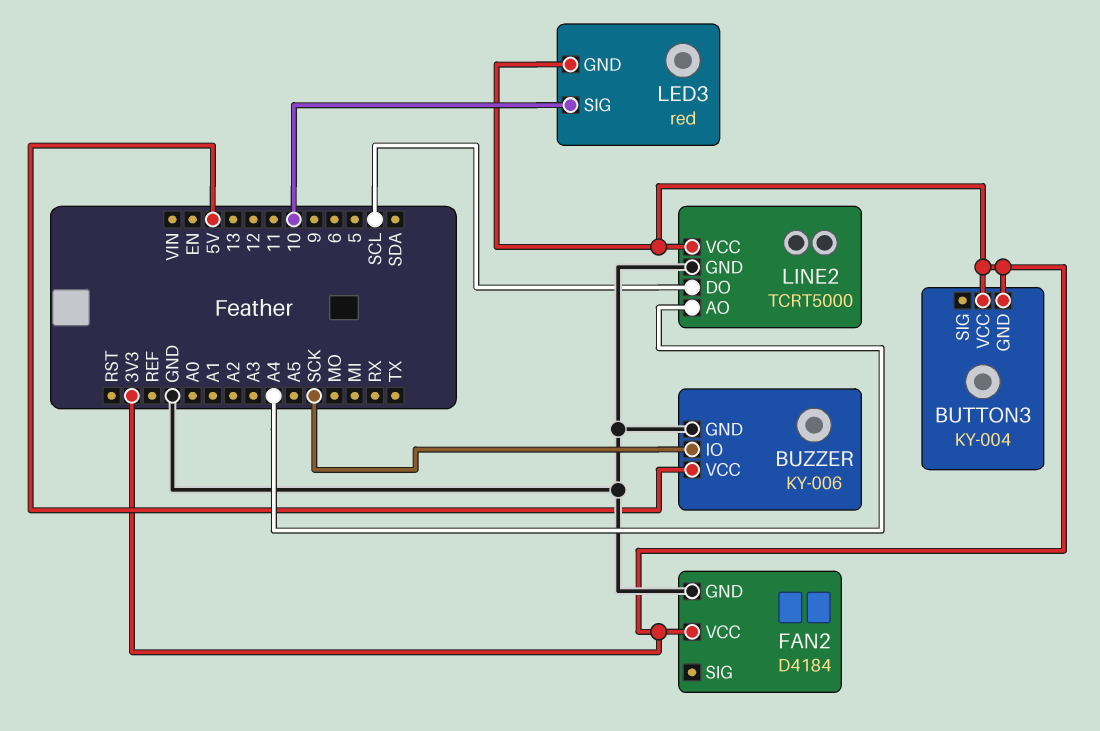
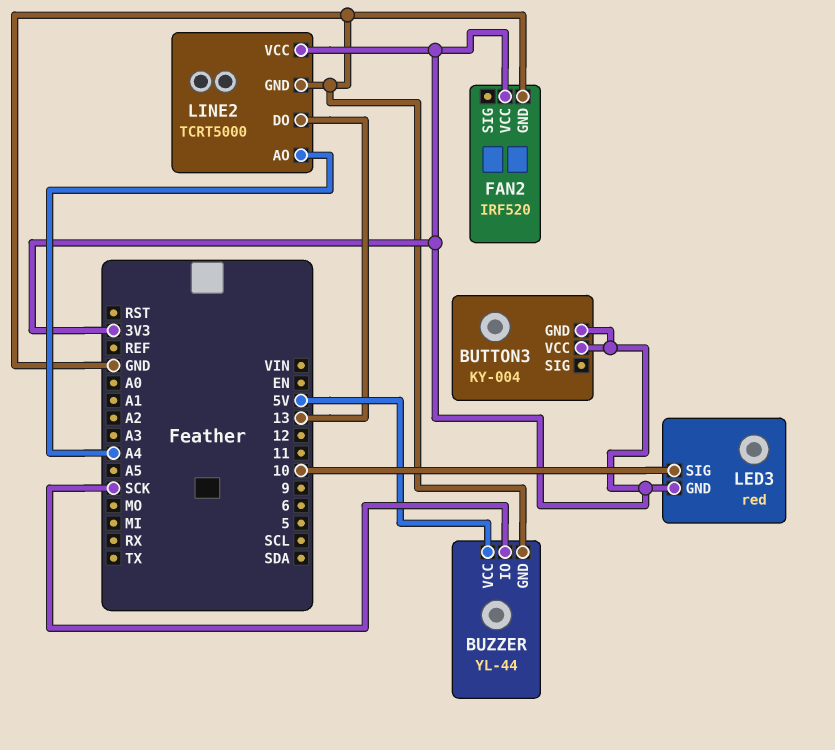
BUZZER: KY-006 -> YL-44
FAN2: D4184 -> IRF520
LINE2 pin DO: SCL -> 13

